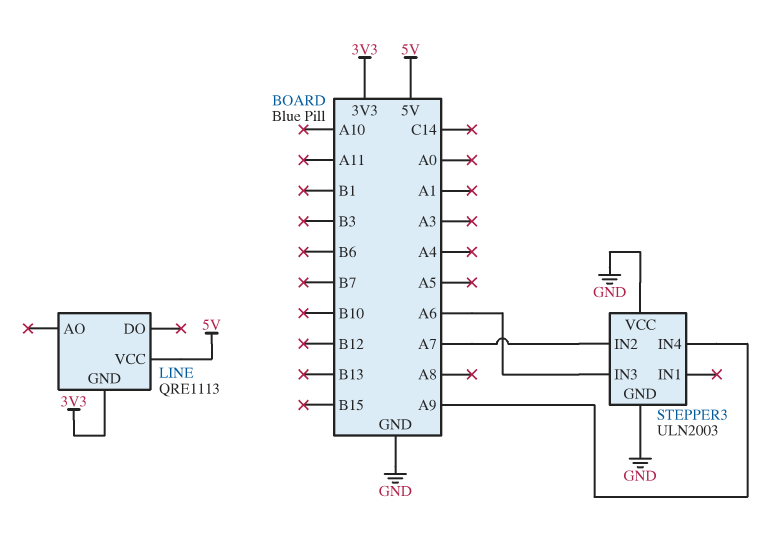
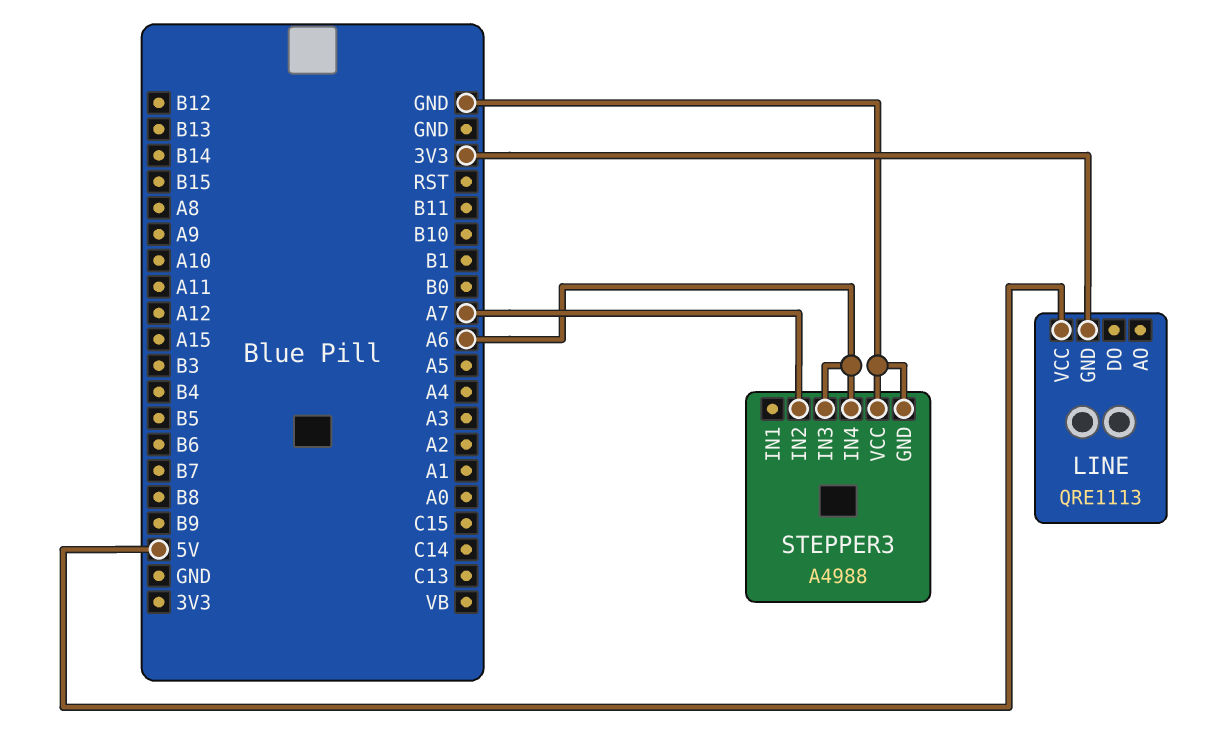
STEPPER3: ULN2003 -> A4988
STEPPER3 pin IN4: A9 -> A6

